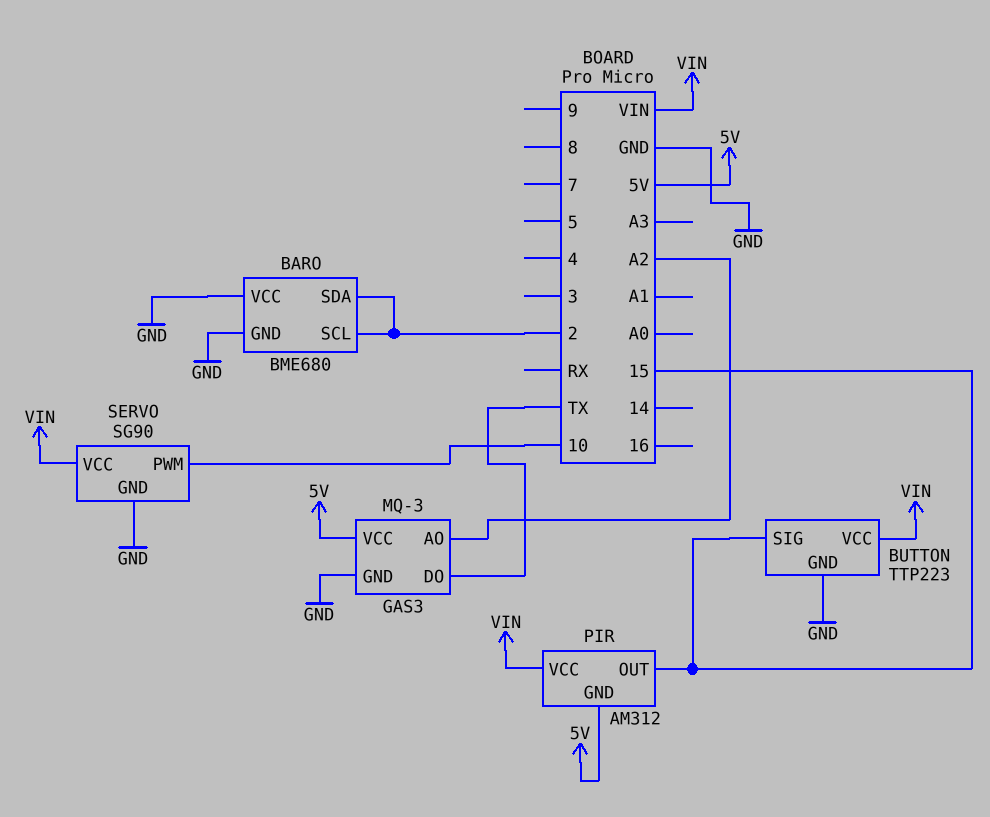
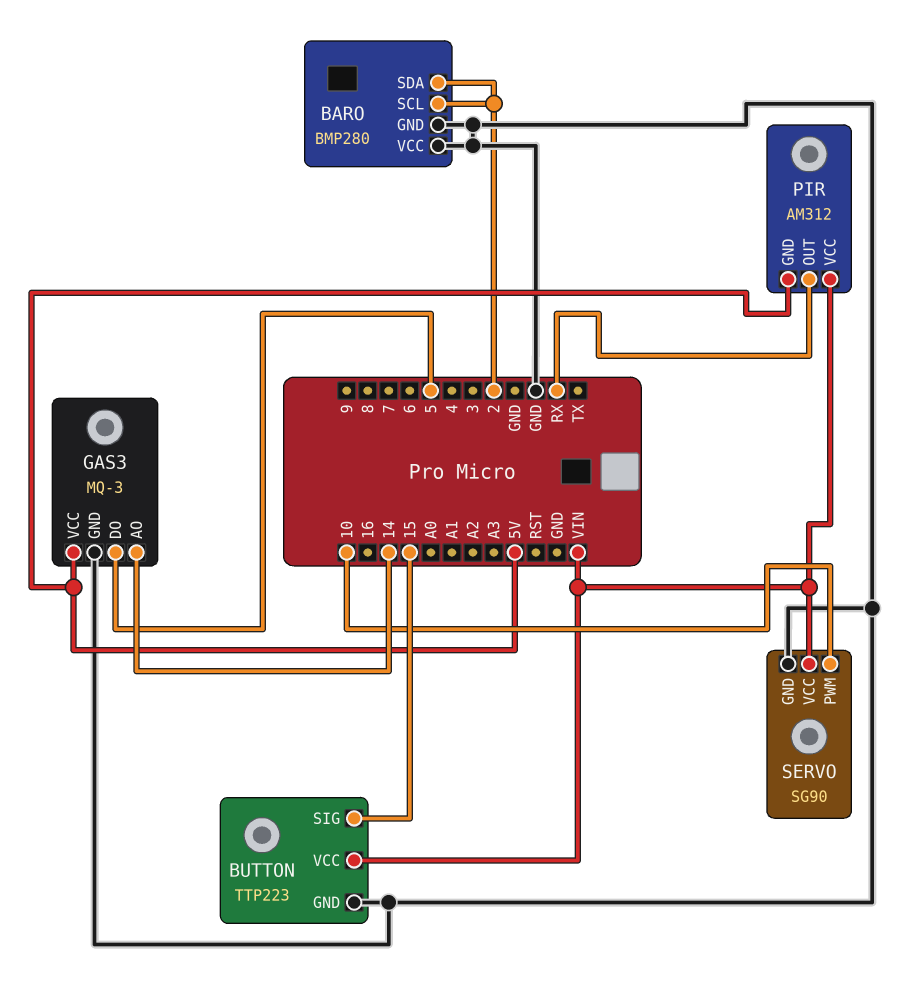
BARO: BME680 -> BMP280
GAS3 pin AO: A2 -> 14
GAS3 pin DO: TX -> 5
PIR pin OUT: 15 -> RX

